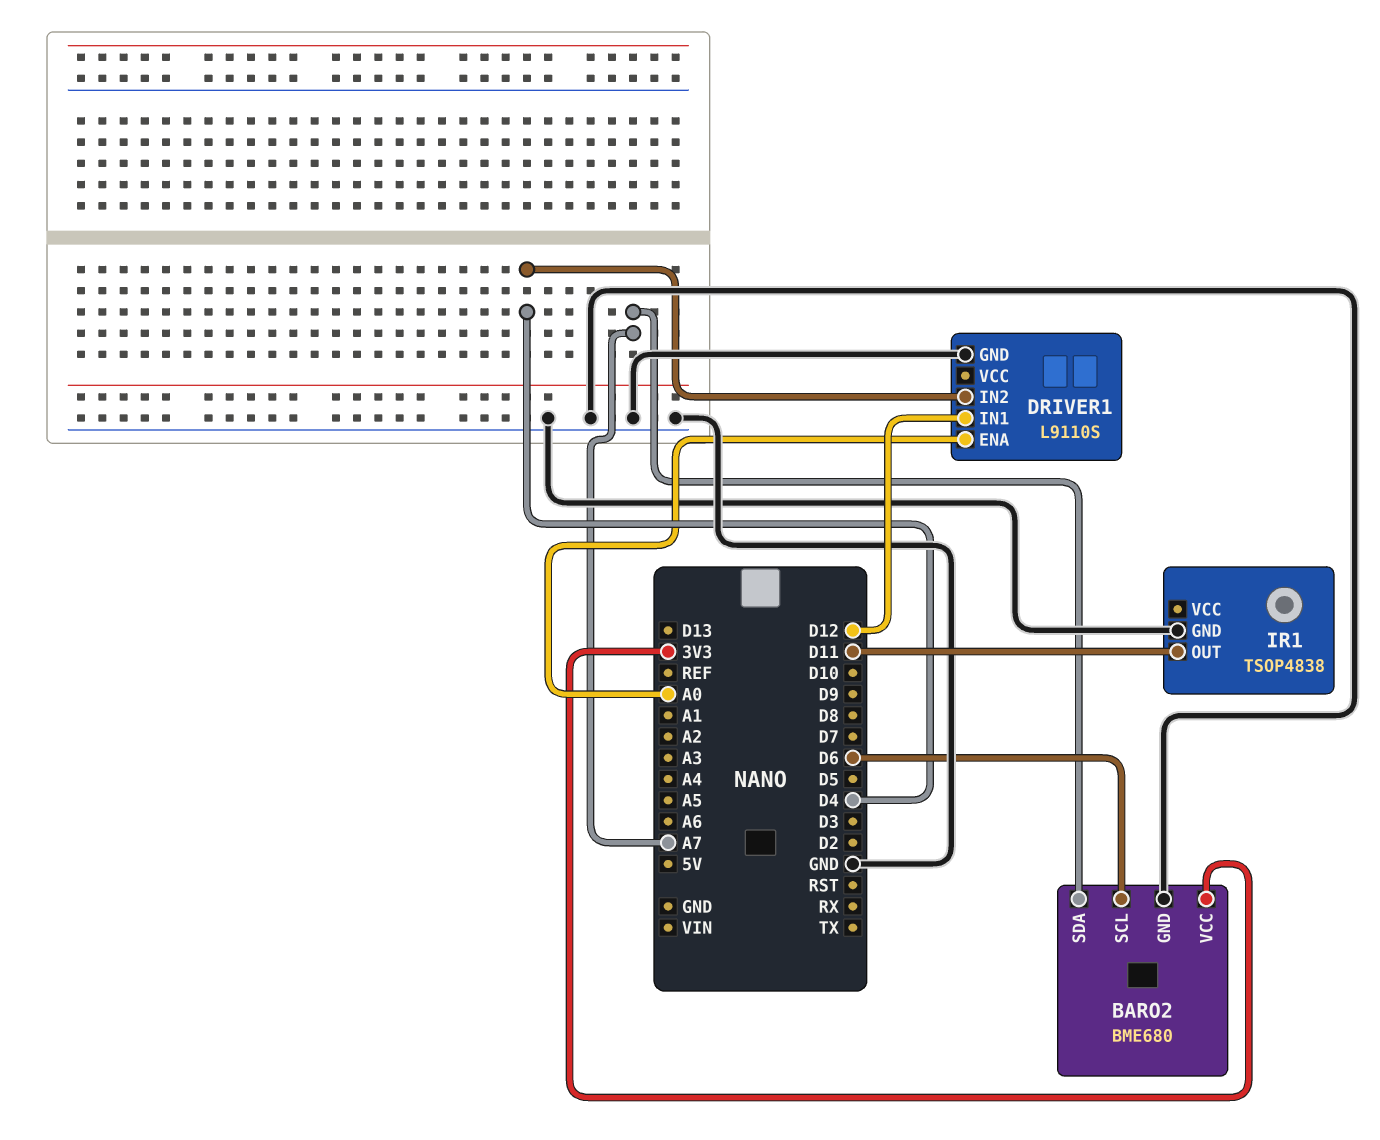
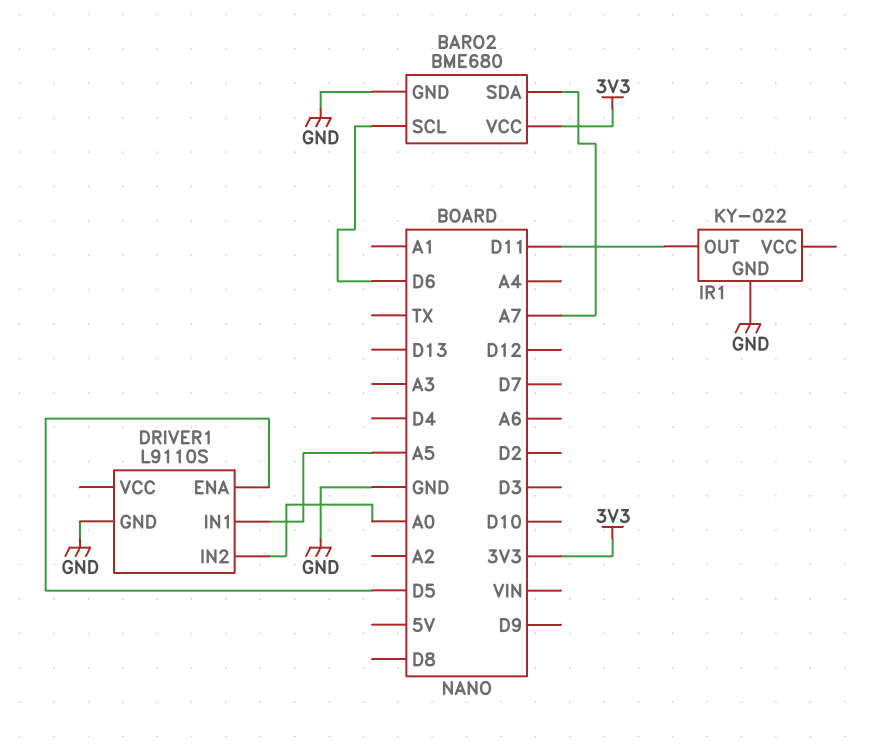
DRIVER1 pin ENA: A0 -> D5
DRIVER1 pin IN1: D12 -> A5
DRIVER1 pin IN2: D4 -> A0
IR1: TSOP4838 -> KY-022

